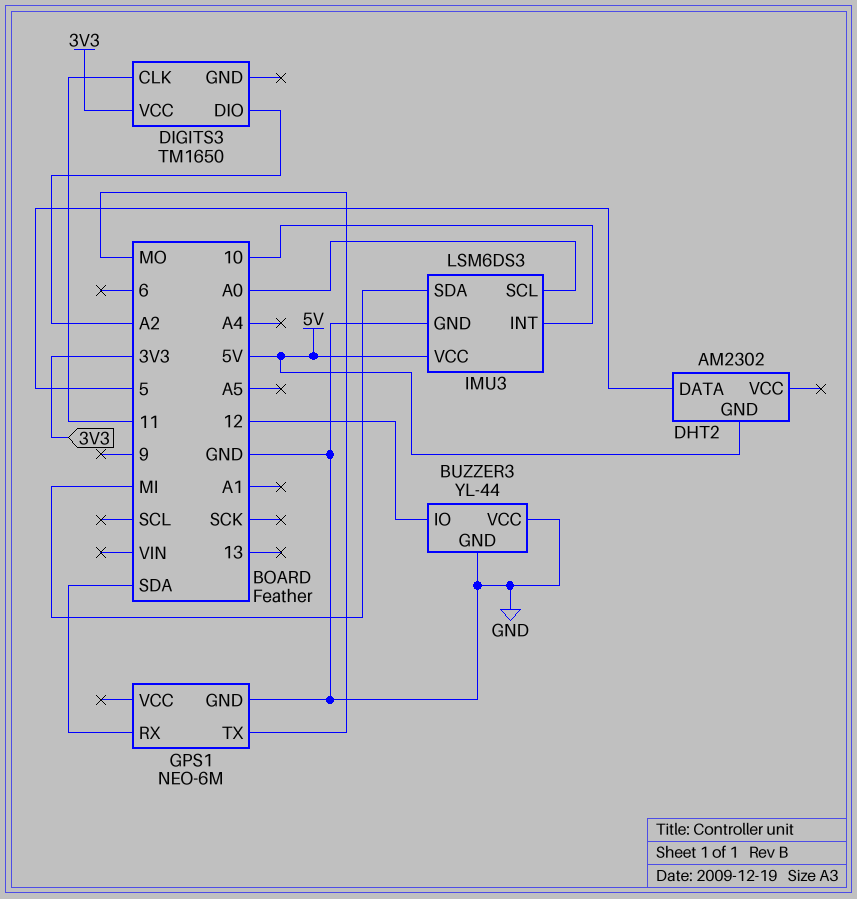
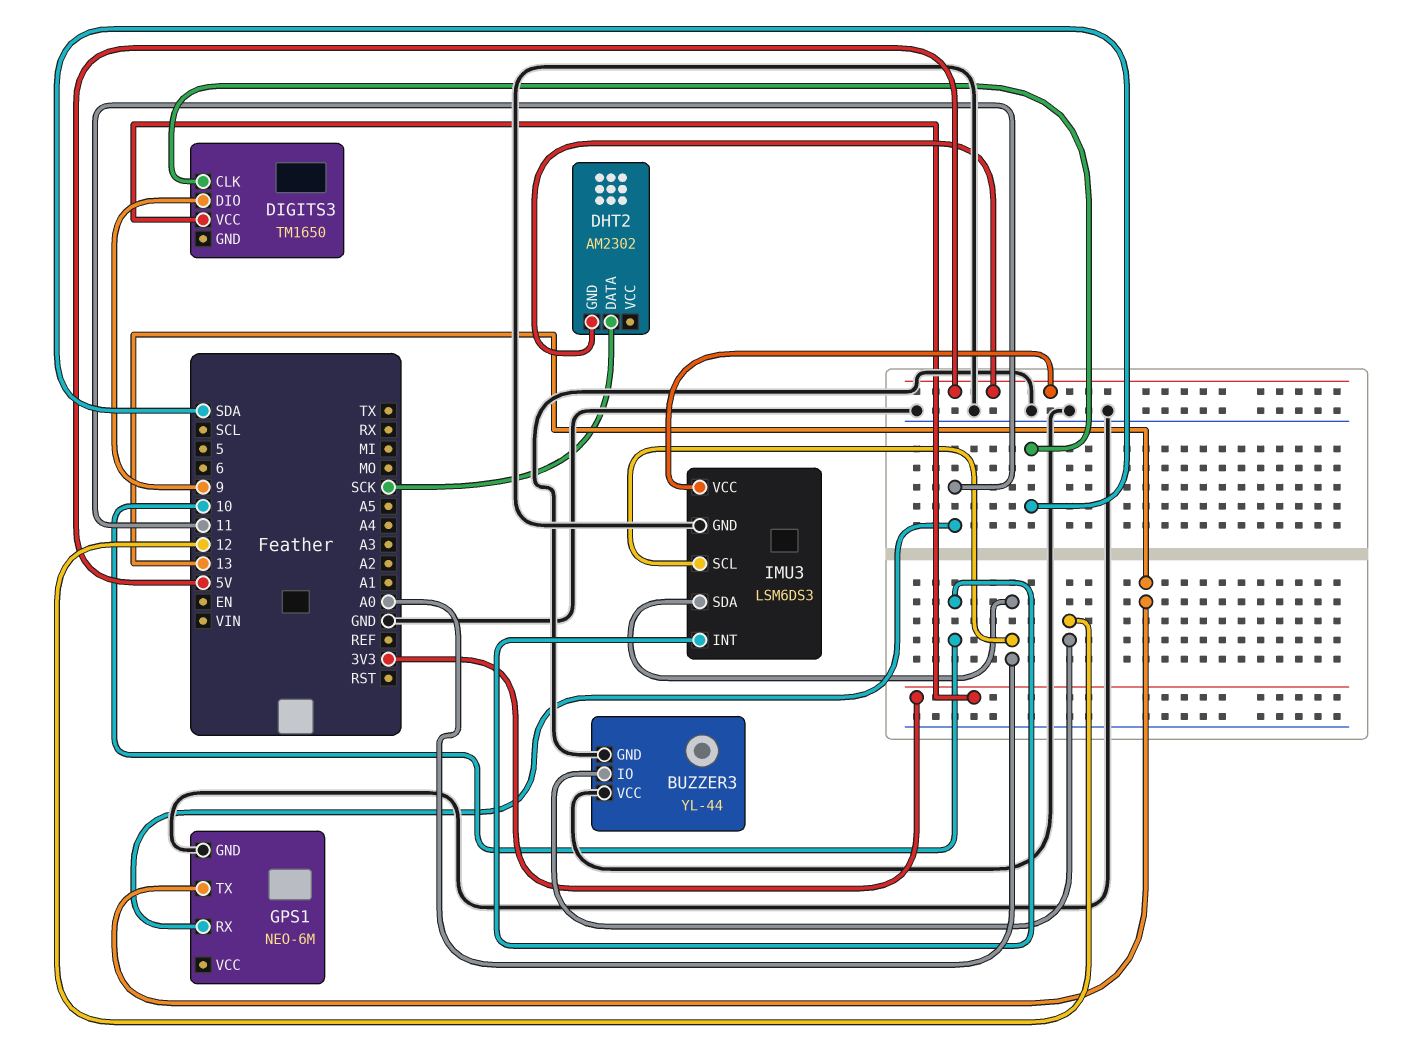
DHT2 pin DATA: 5 -> SCK
DIGITS3 pin CLK: 11 -> SDA
DIGITS3 pin DIO: A2 -> 9
GPS1 pin RX: SDA -> 11
GPS1 pin TX: MO -> 13
IMU3 pin SDA: MI -> A0

